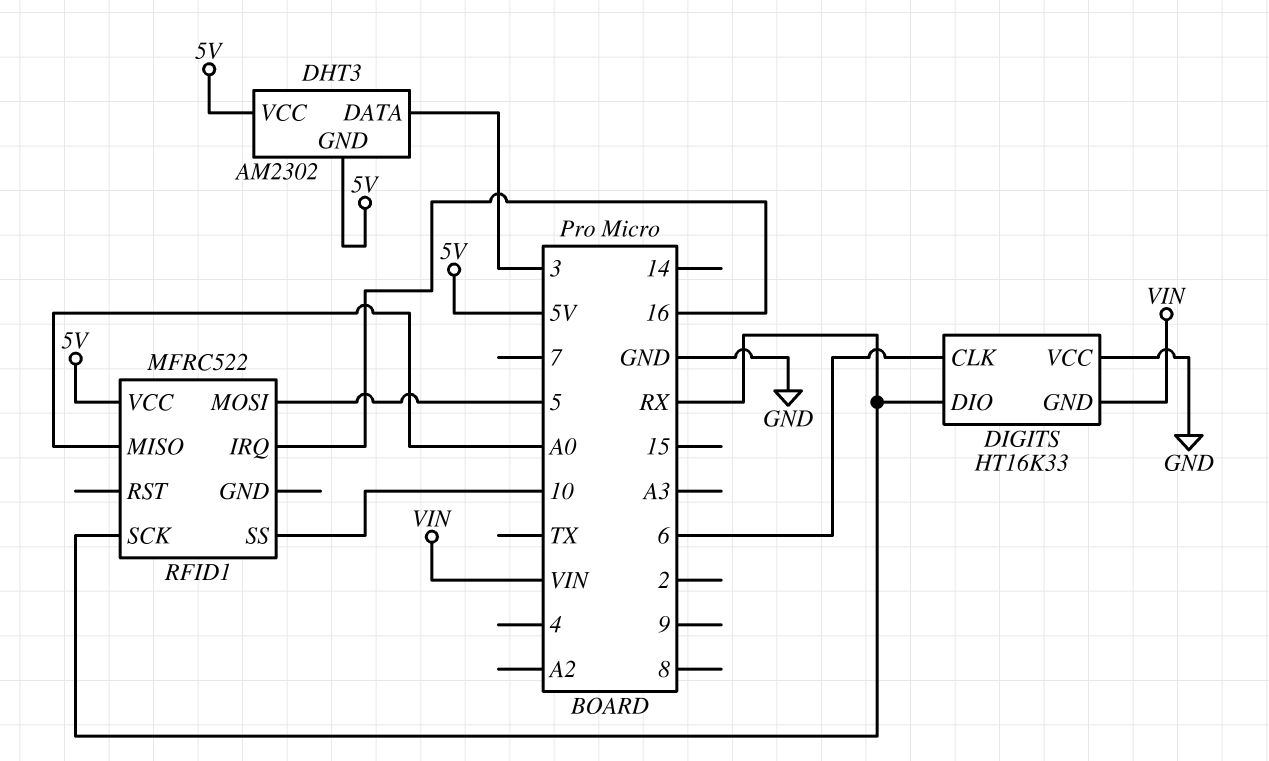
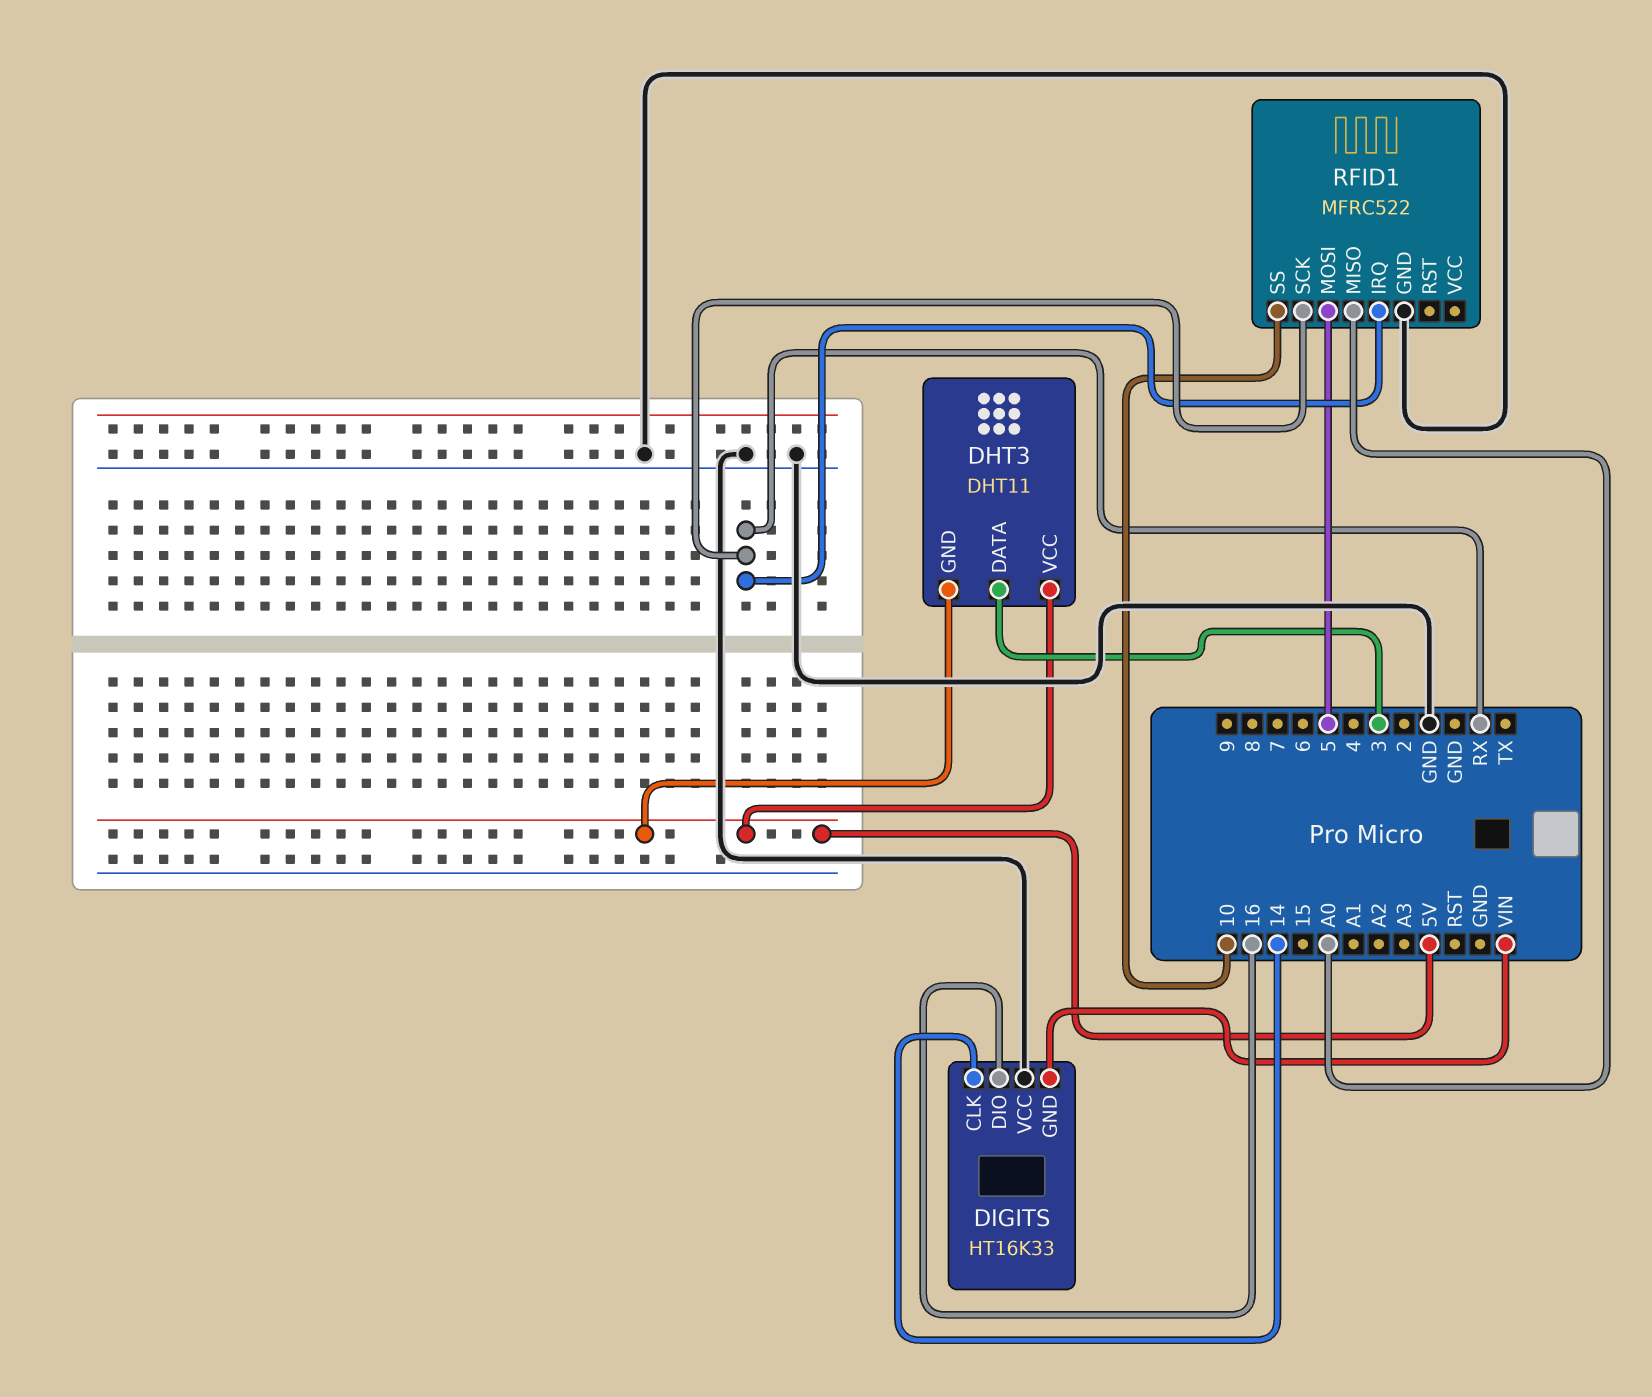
DHT3: AM2302 -> DHT11
DIGITS pin CLK: 6 -> 14
DIGITS pin DIO: RX -> 16
RFID1 pin GND: none -> GND
RFID1 pin IRQ: 16 -> RX
RFID1 pin VCC: 5V -> none

